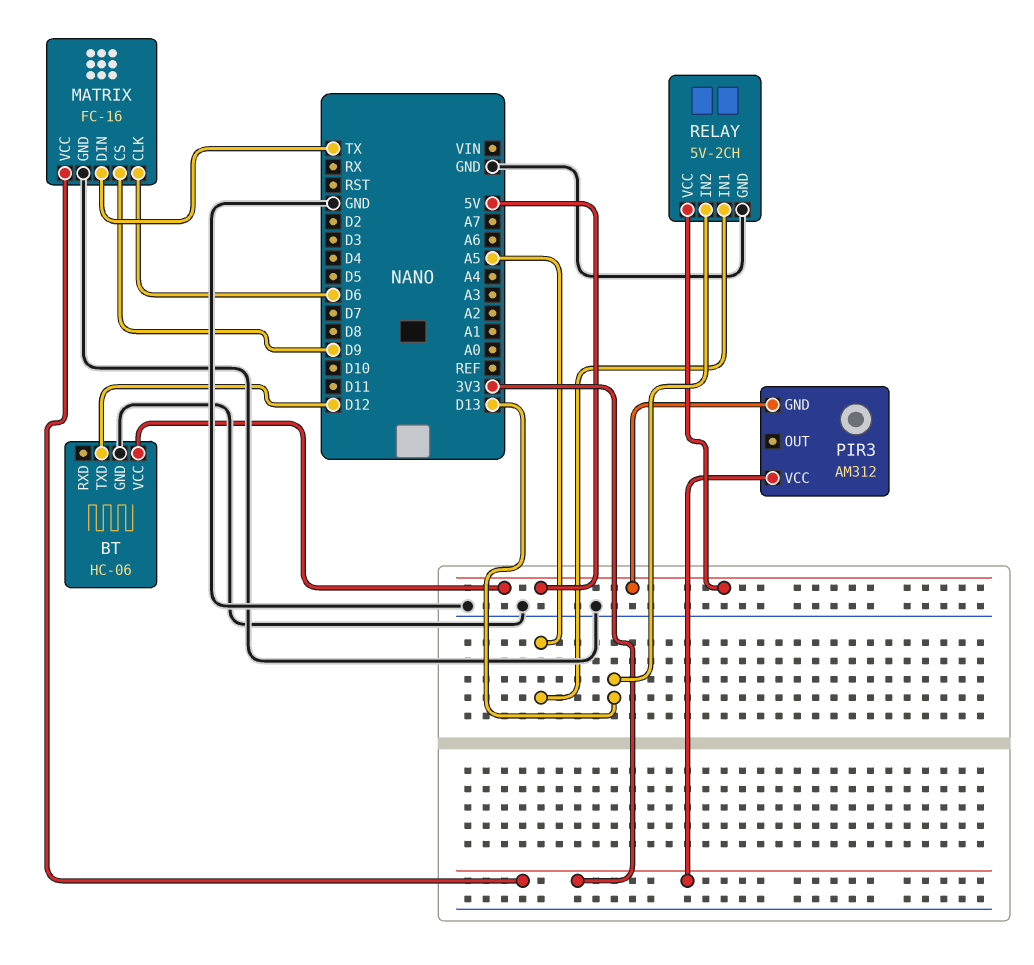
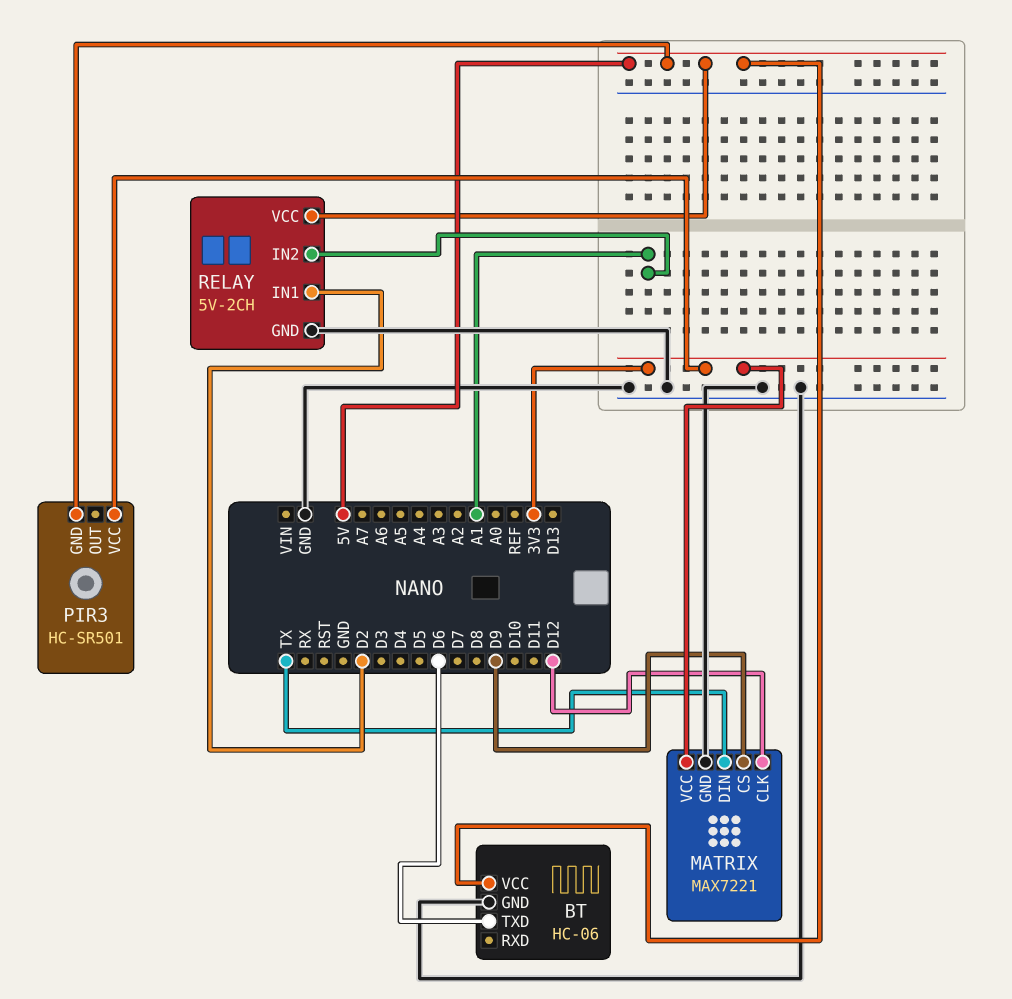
BT pin TXD: D12 -> D6
MATRIX: FC-16 -> MAX7221
MATRIX pin CLK: D6 -> D12
PIR3: AM312 -> HC-SR501
RELAY pin IN1: A5 -> D2
RELAY pin IN2: D13 -> A1

